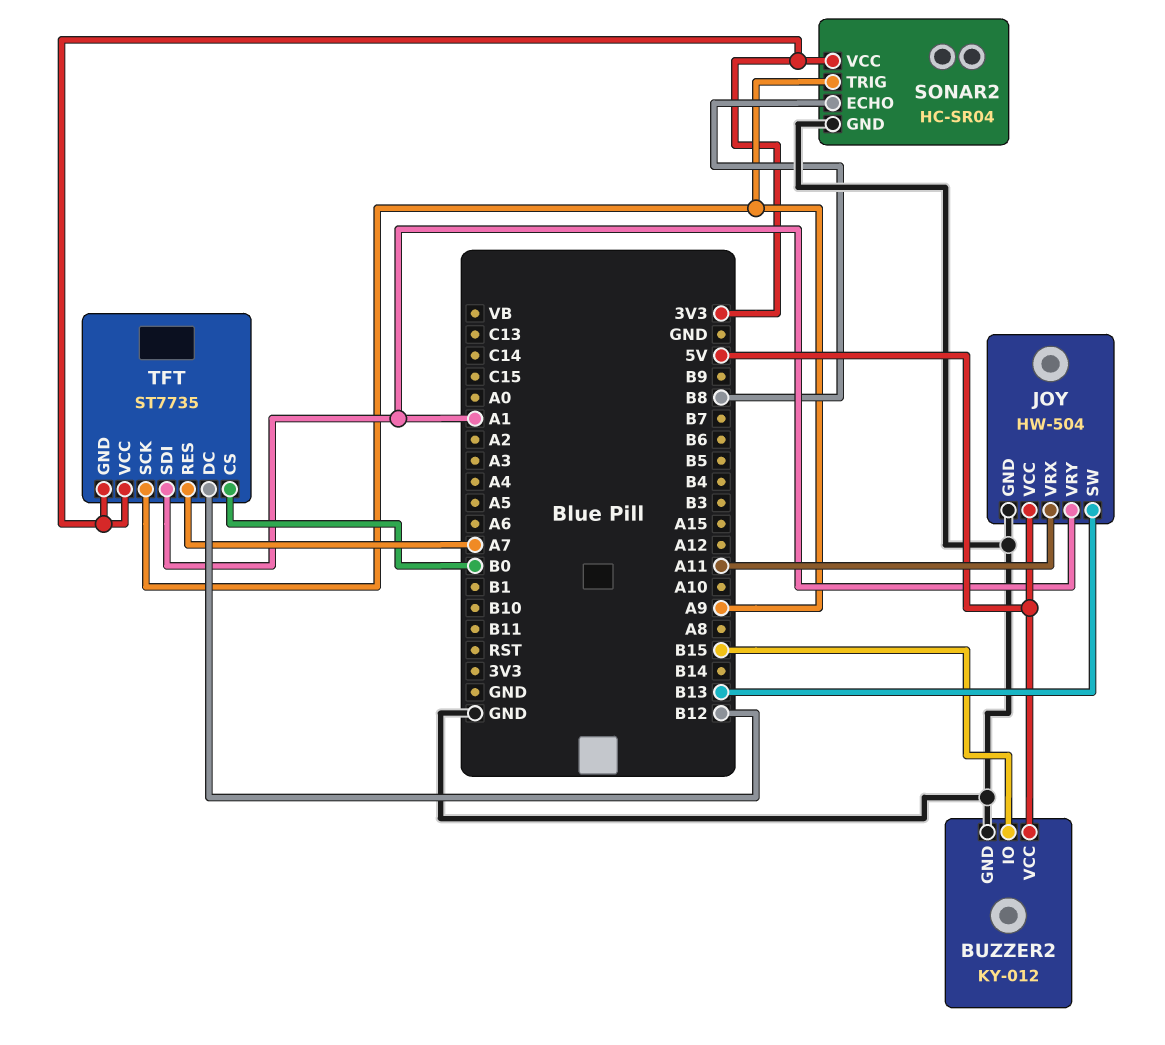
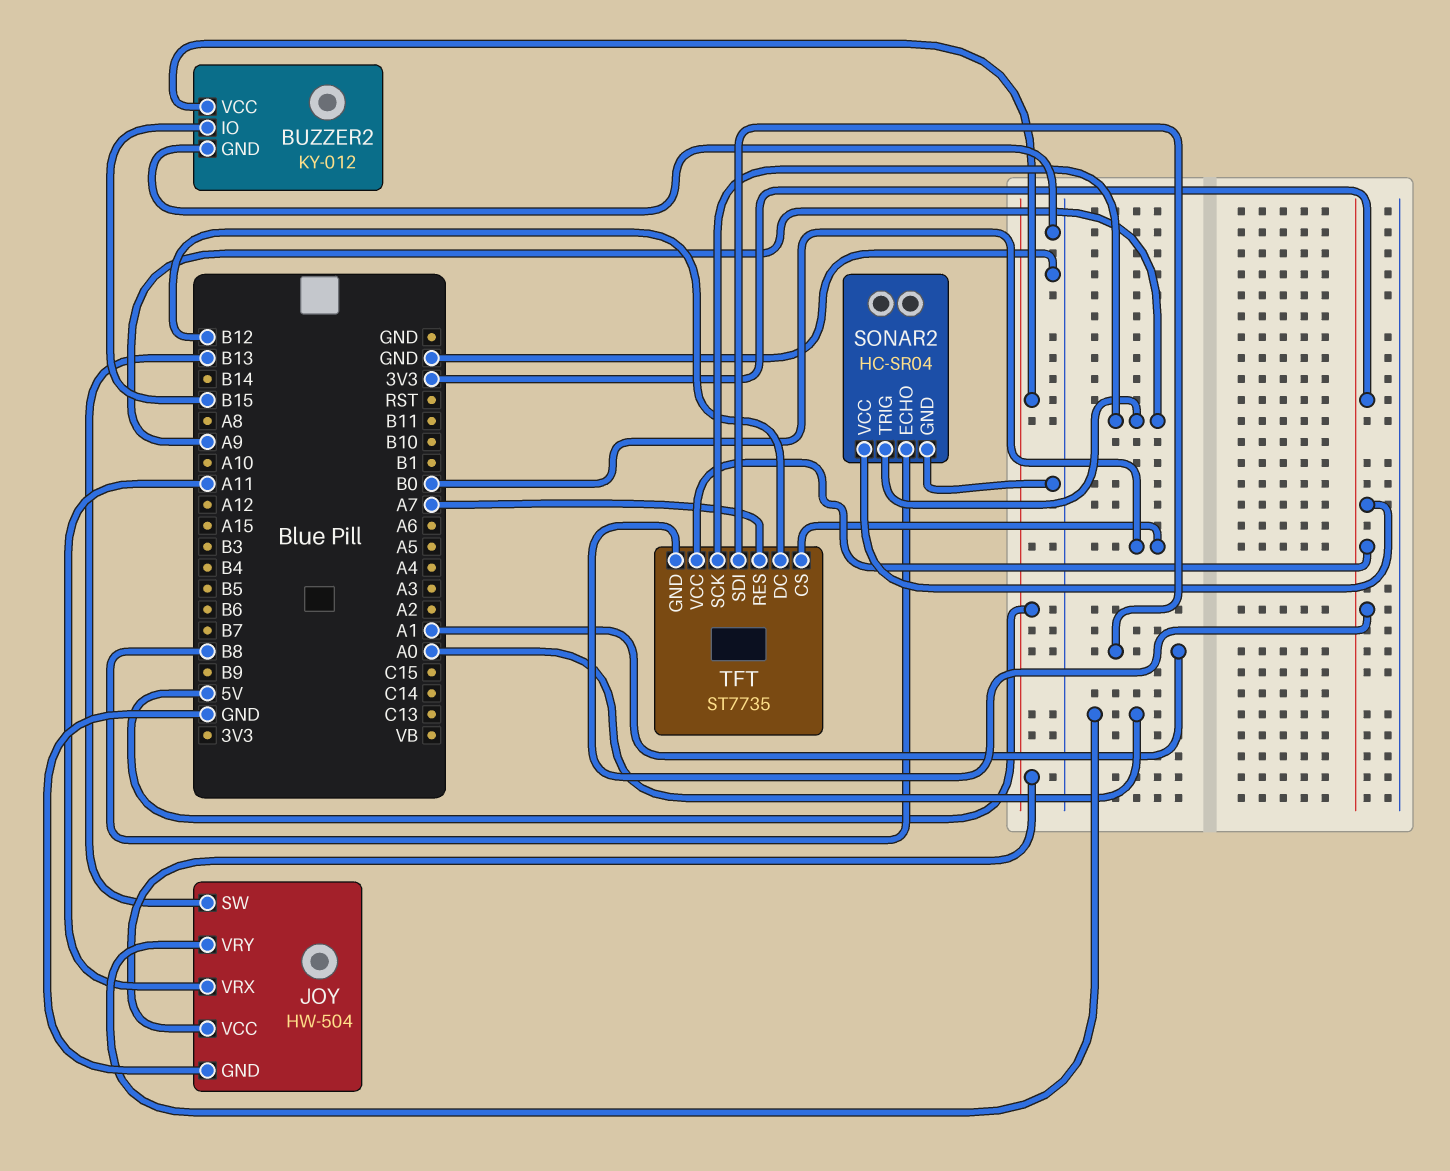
JOY pin VRY: A1 -> A0

